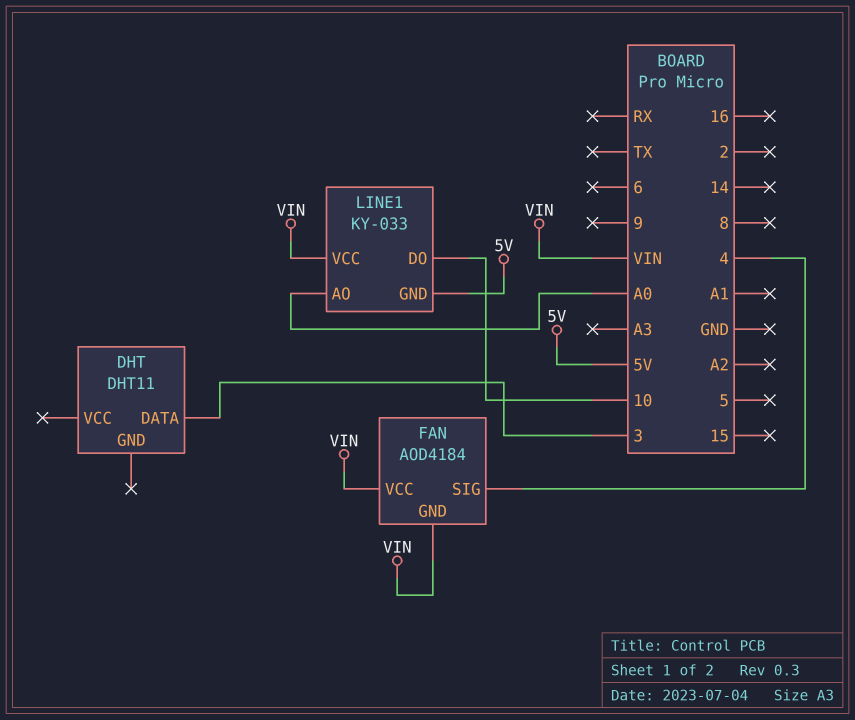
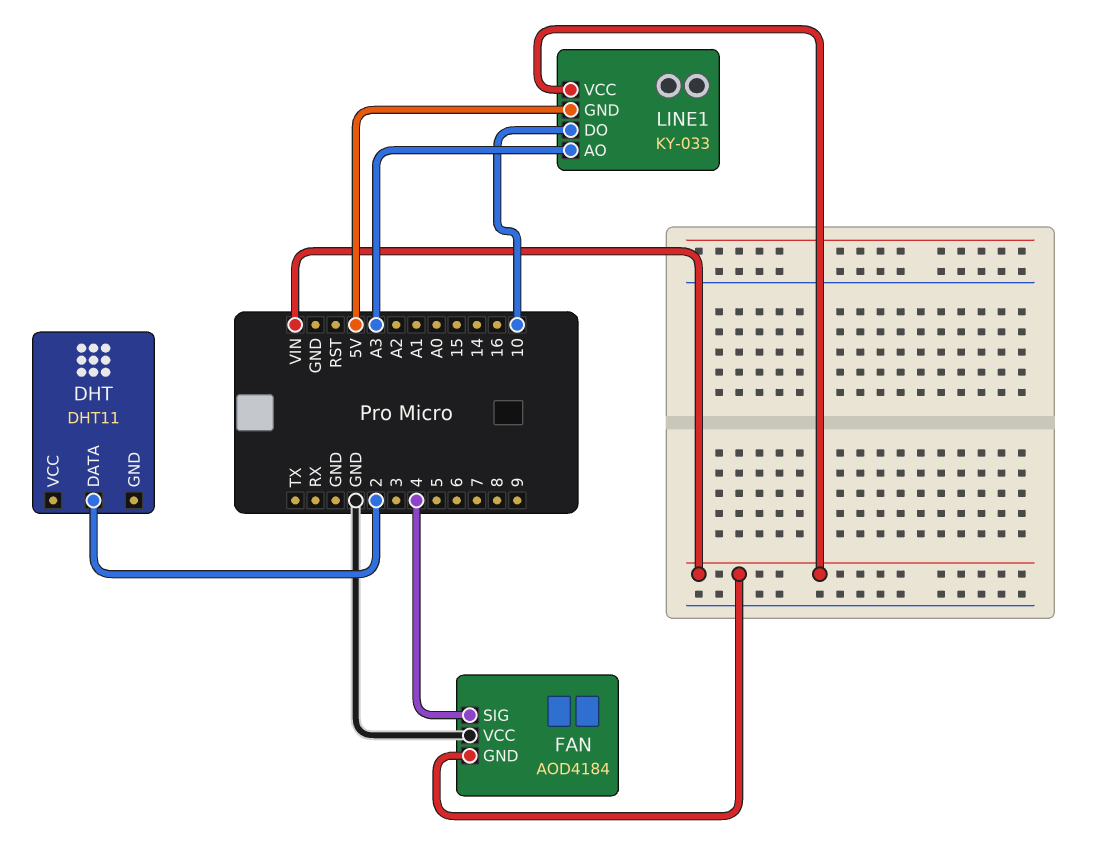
DHT pin DATA: 3 -> 2
FAN pin VCC: VIN -> GND
LINE1 pin AO: A0 -> A3

